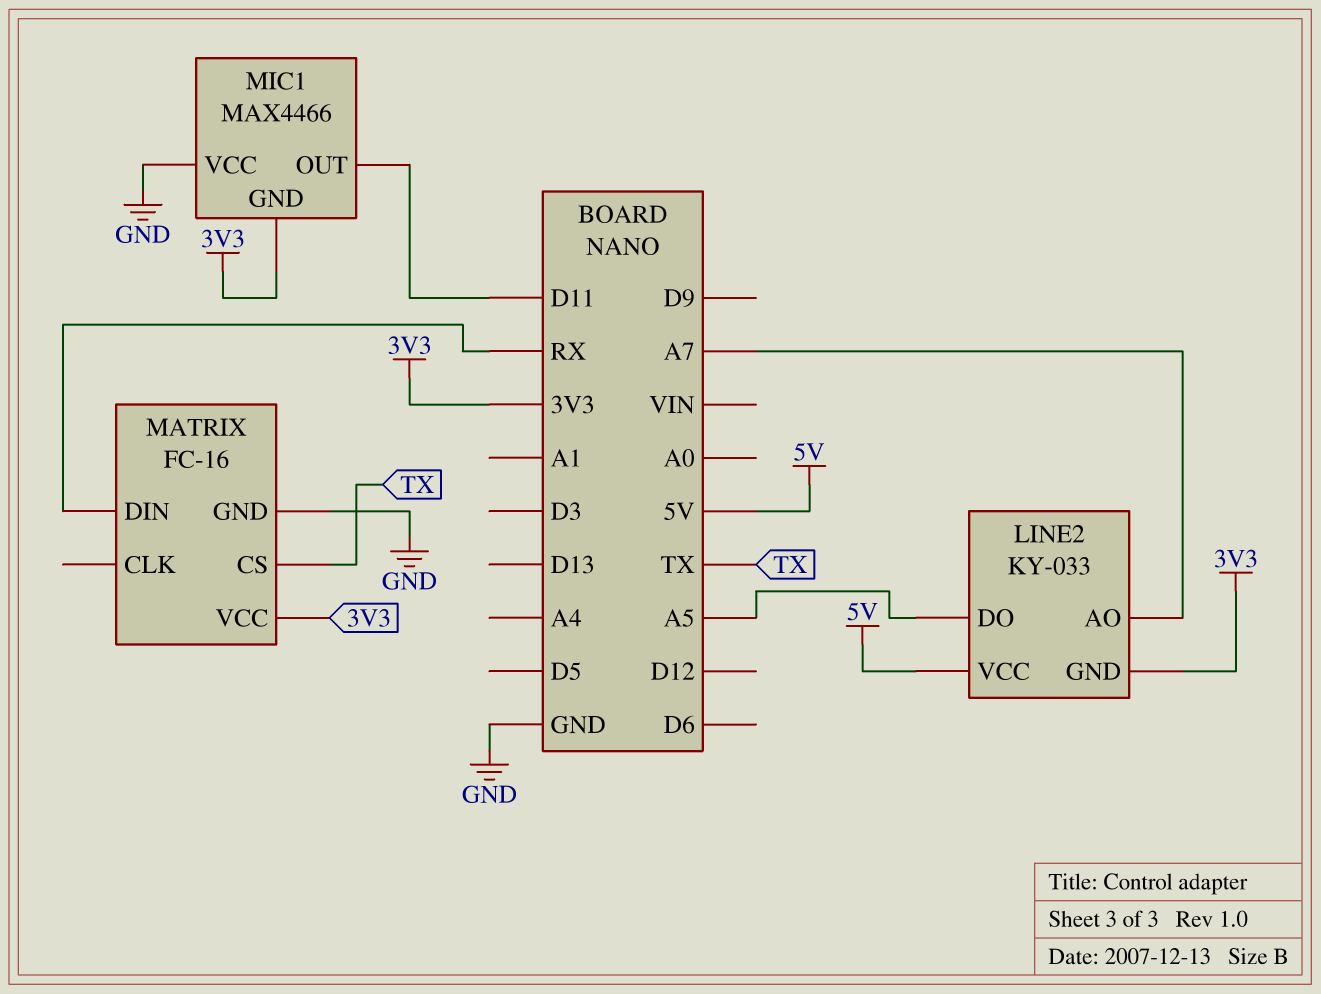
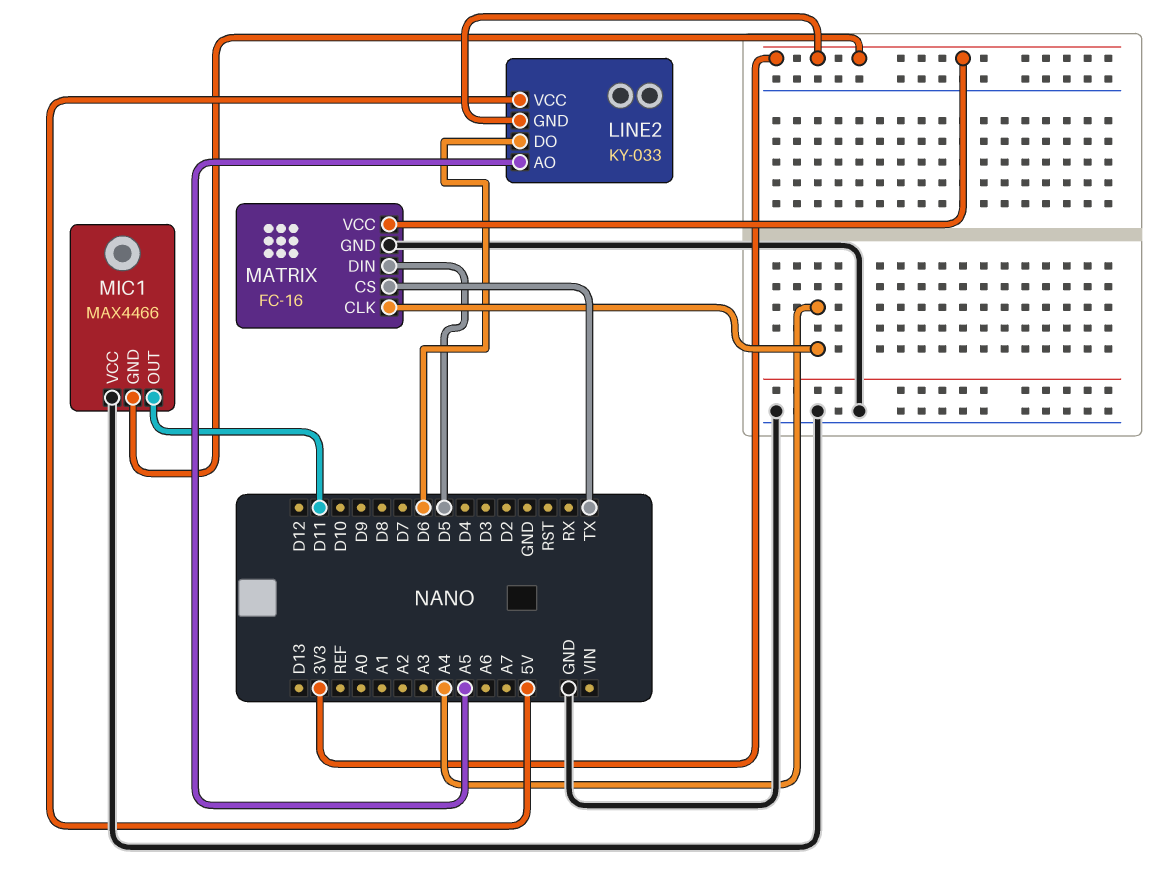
LINE2 pin AO: A7 -> A5
LINE2 pin DO: A5 -> D6
MATRIX pin CLK: none -> A4
MATRIX pin DIN: RX -> D5

